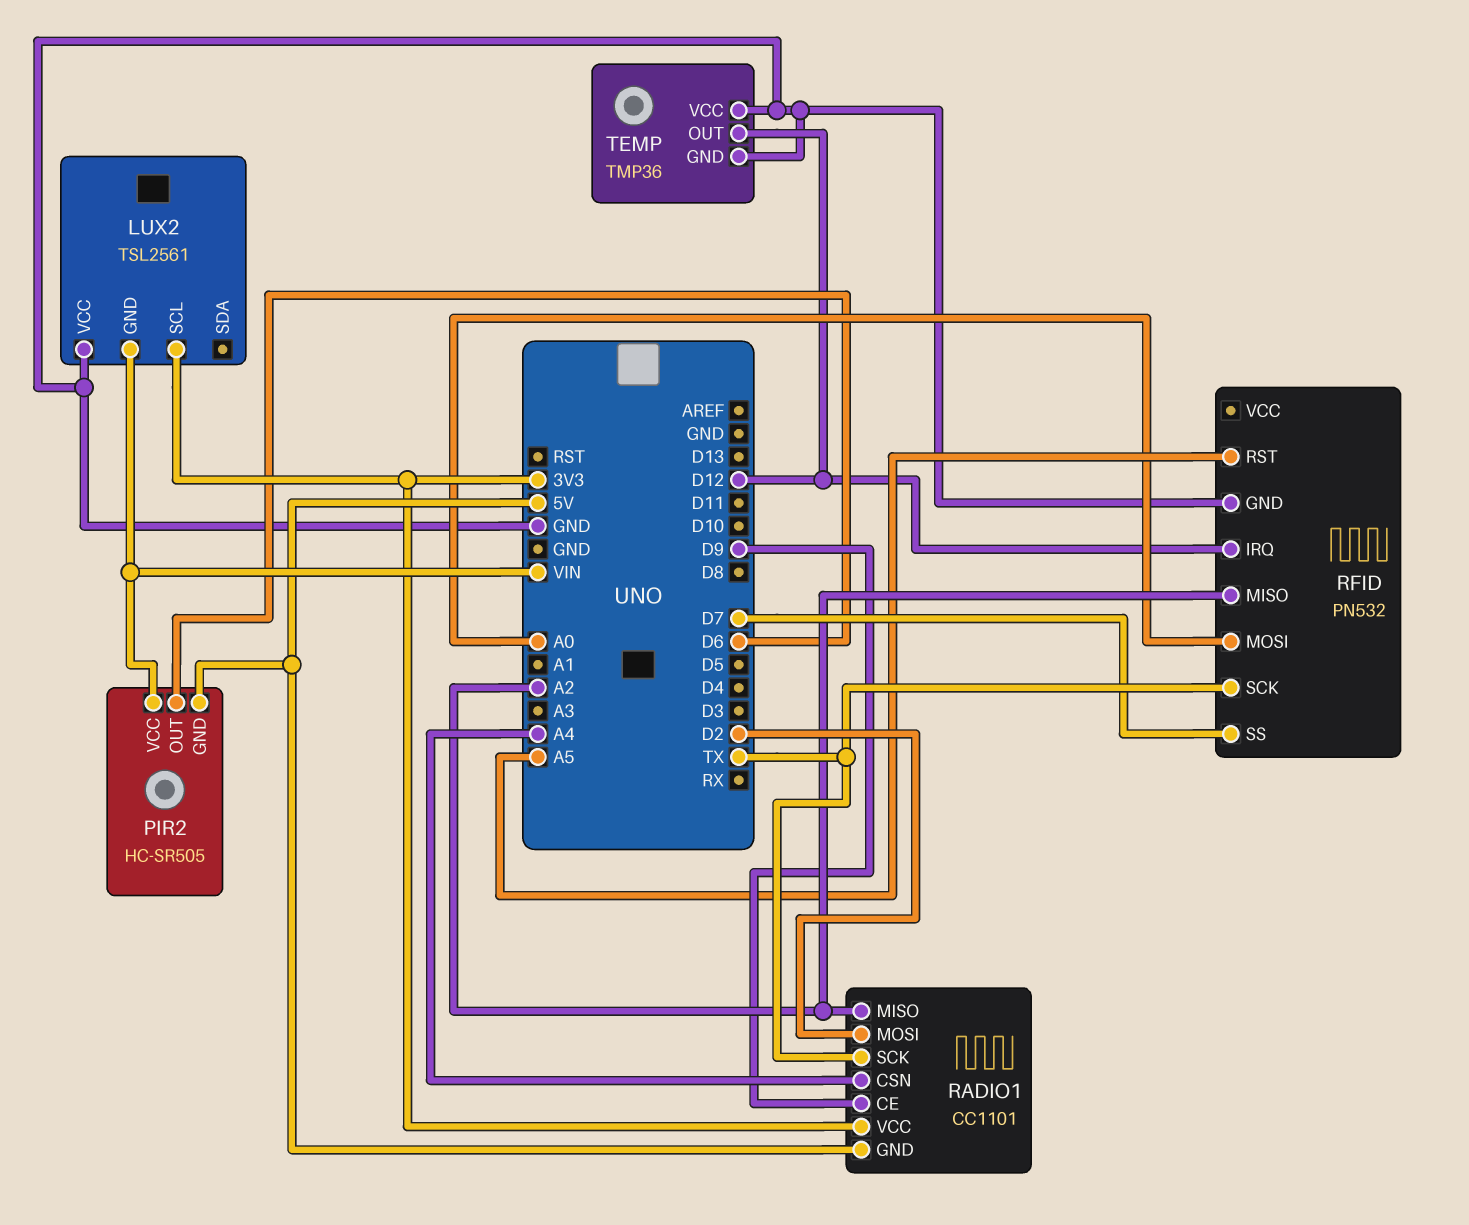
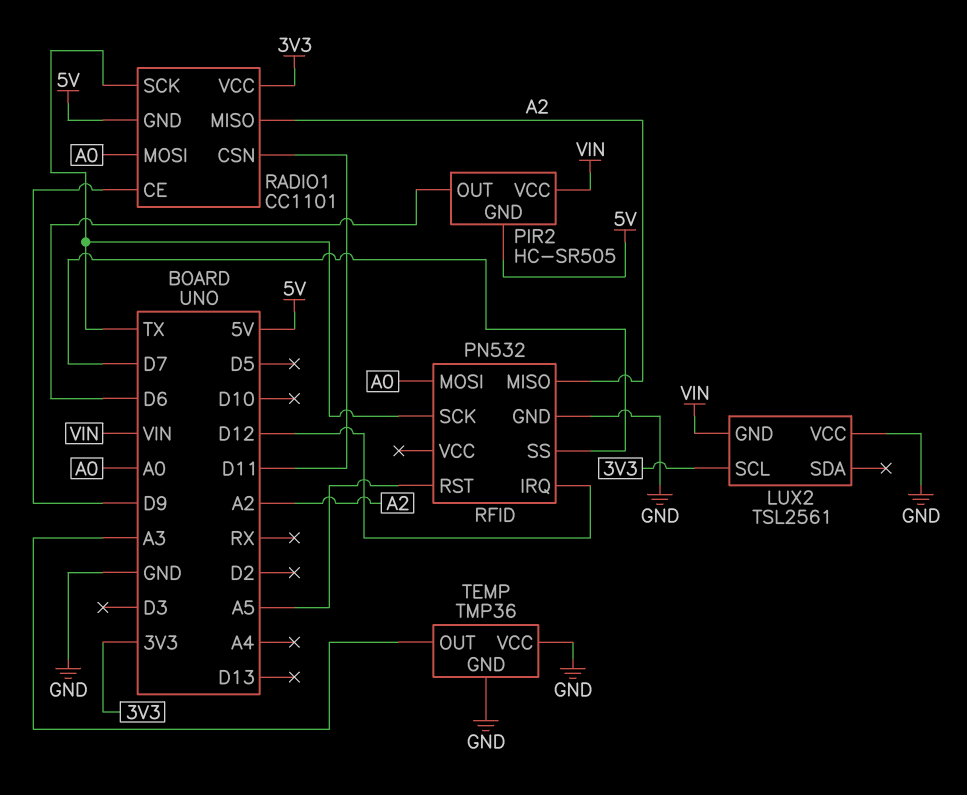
RADIO1 pin CSN: A4 -> D11
RADIO1 pin MOSI: D2 -> A0
TEMP pin OUT: D12 -> A3

